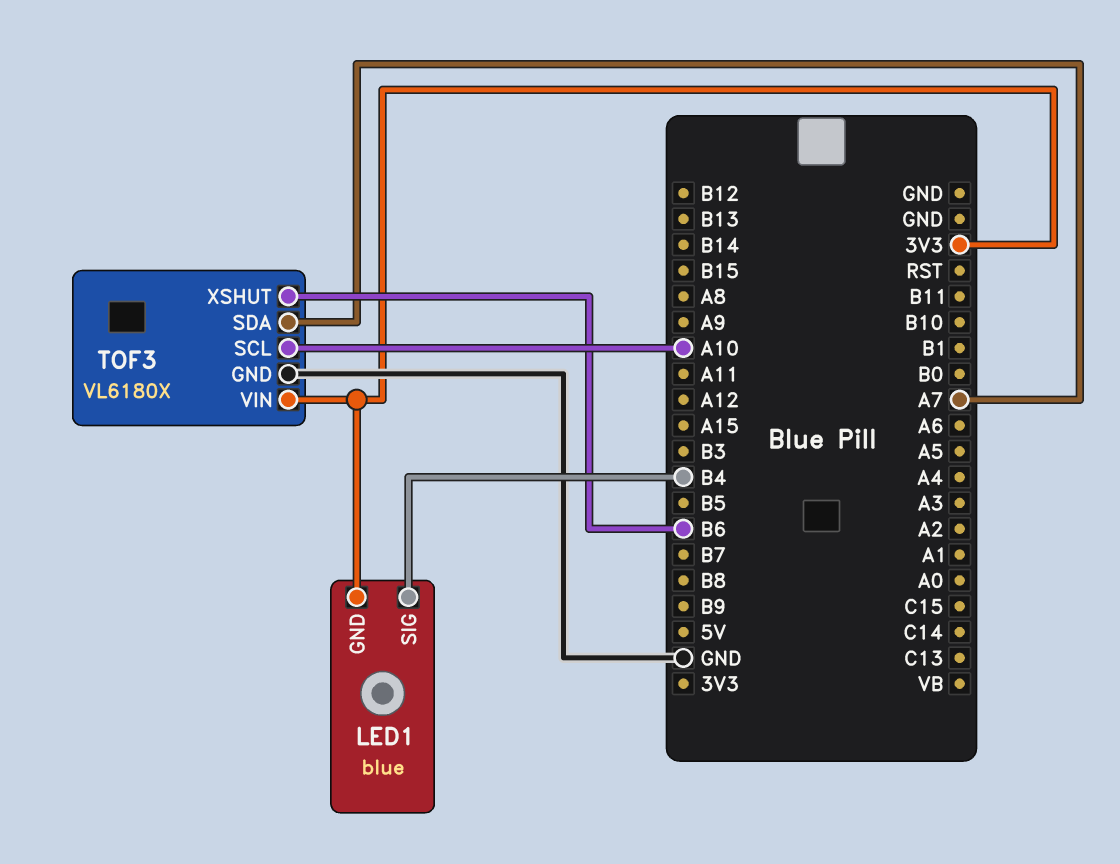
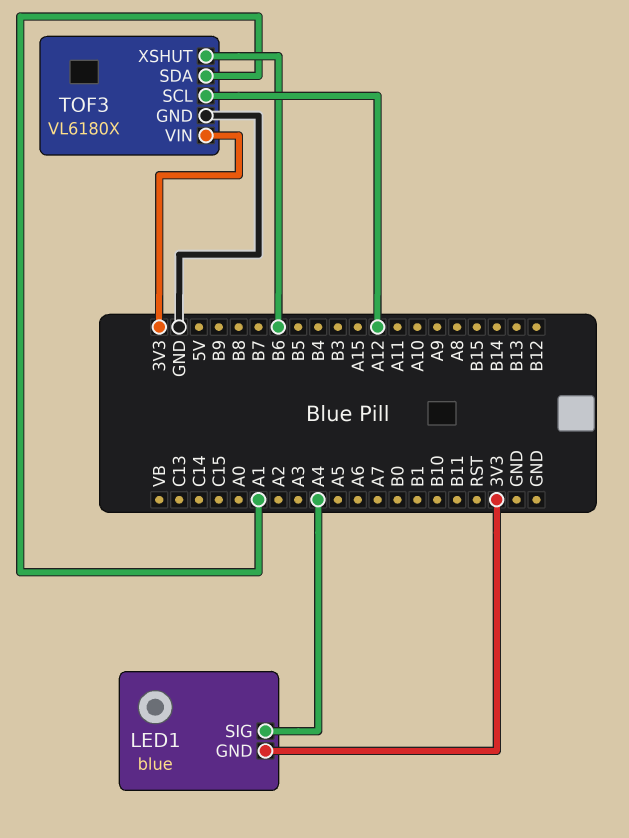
LED1 pin SIG: B4 -> A4
TOF3 pin SCL: A10 -> A12
TOF3 pin SDA: A7 -> A1

